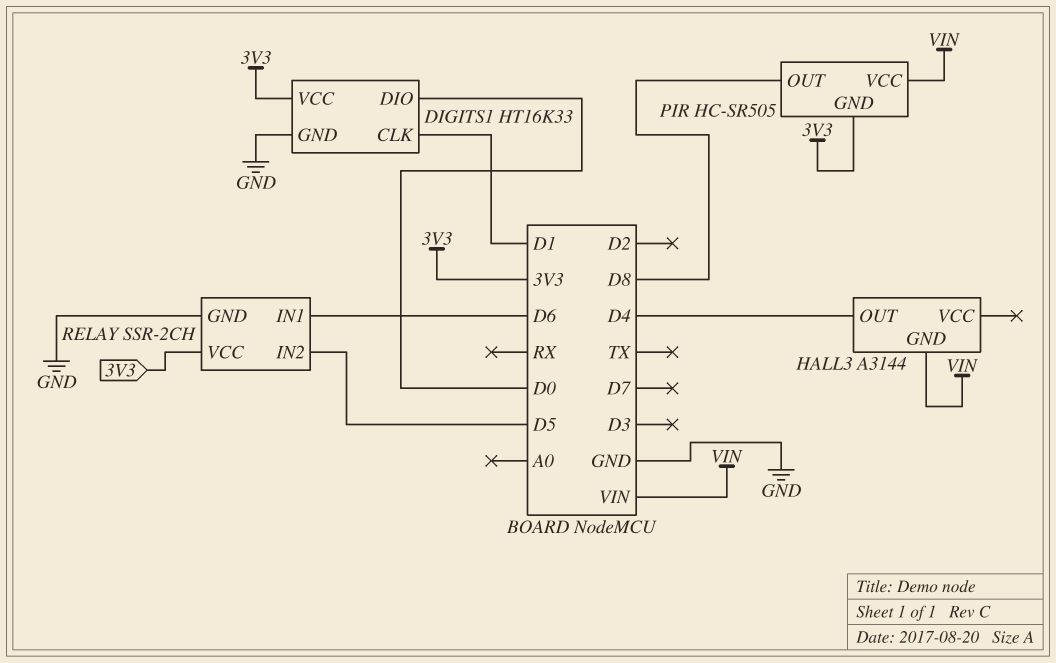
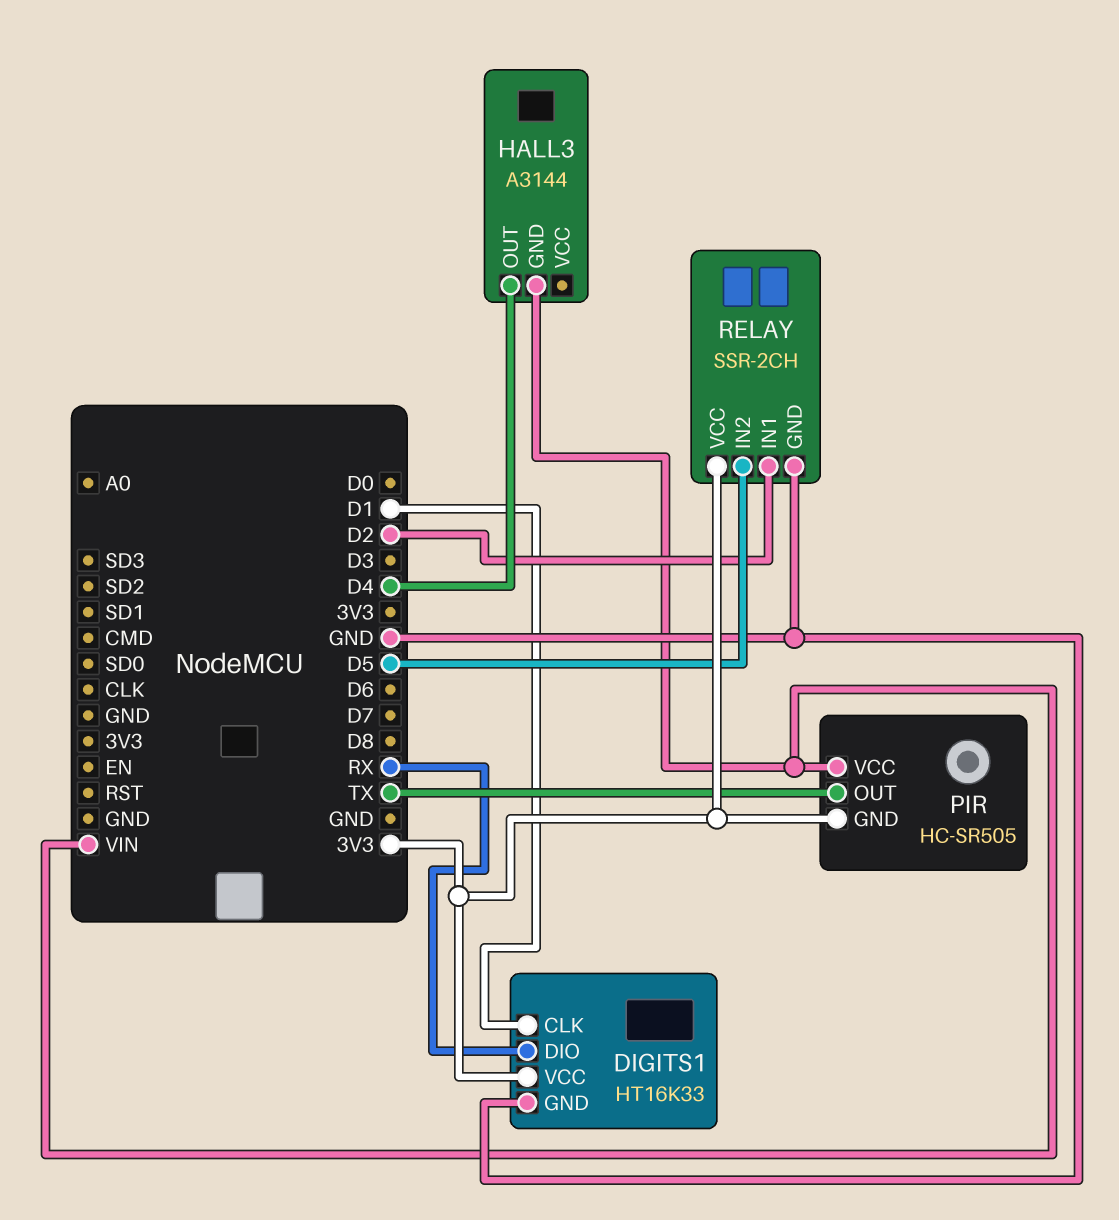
DIGITS1 pin DIO: D0 -> RX
PIR pin OUT: D8 -> TX
RELAY pin IN1: D6 -> D2

